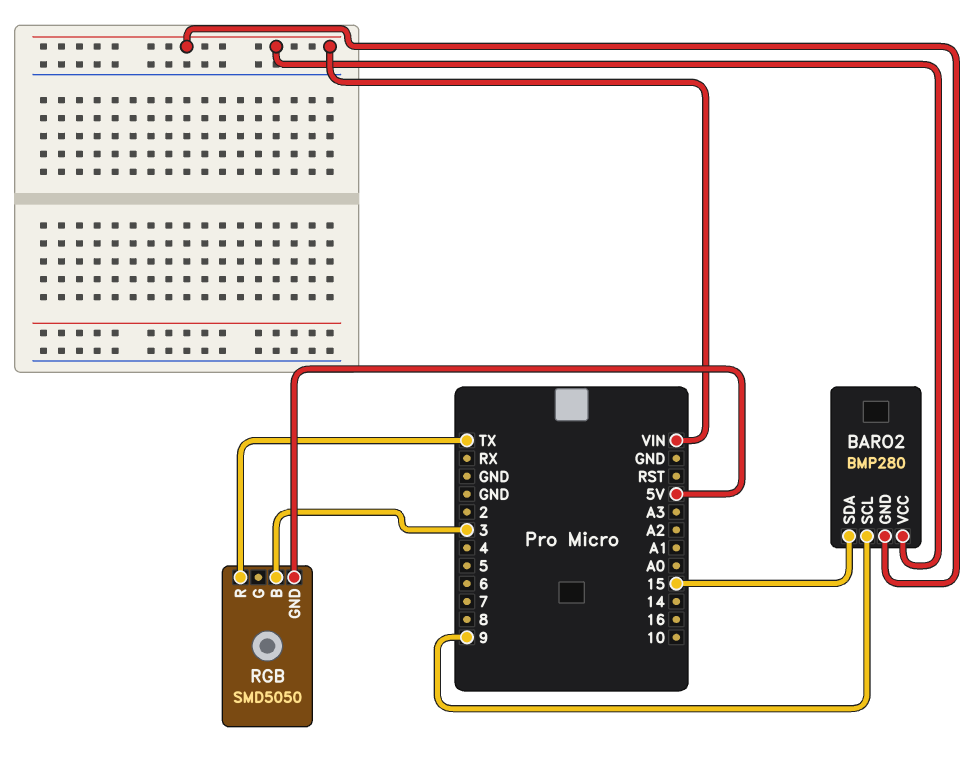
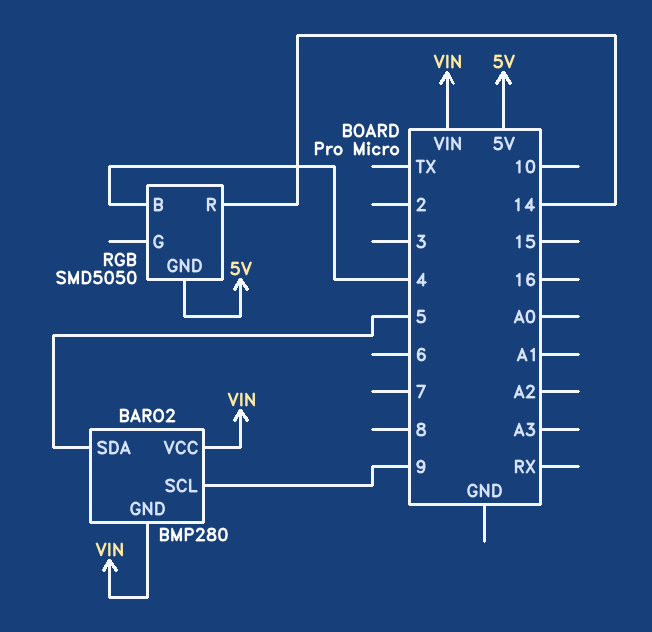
BARO2 pin SDA: 15 -> 5
RGB pin B: 3 -> 4
RGB pin R: TX -> 14

